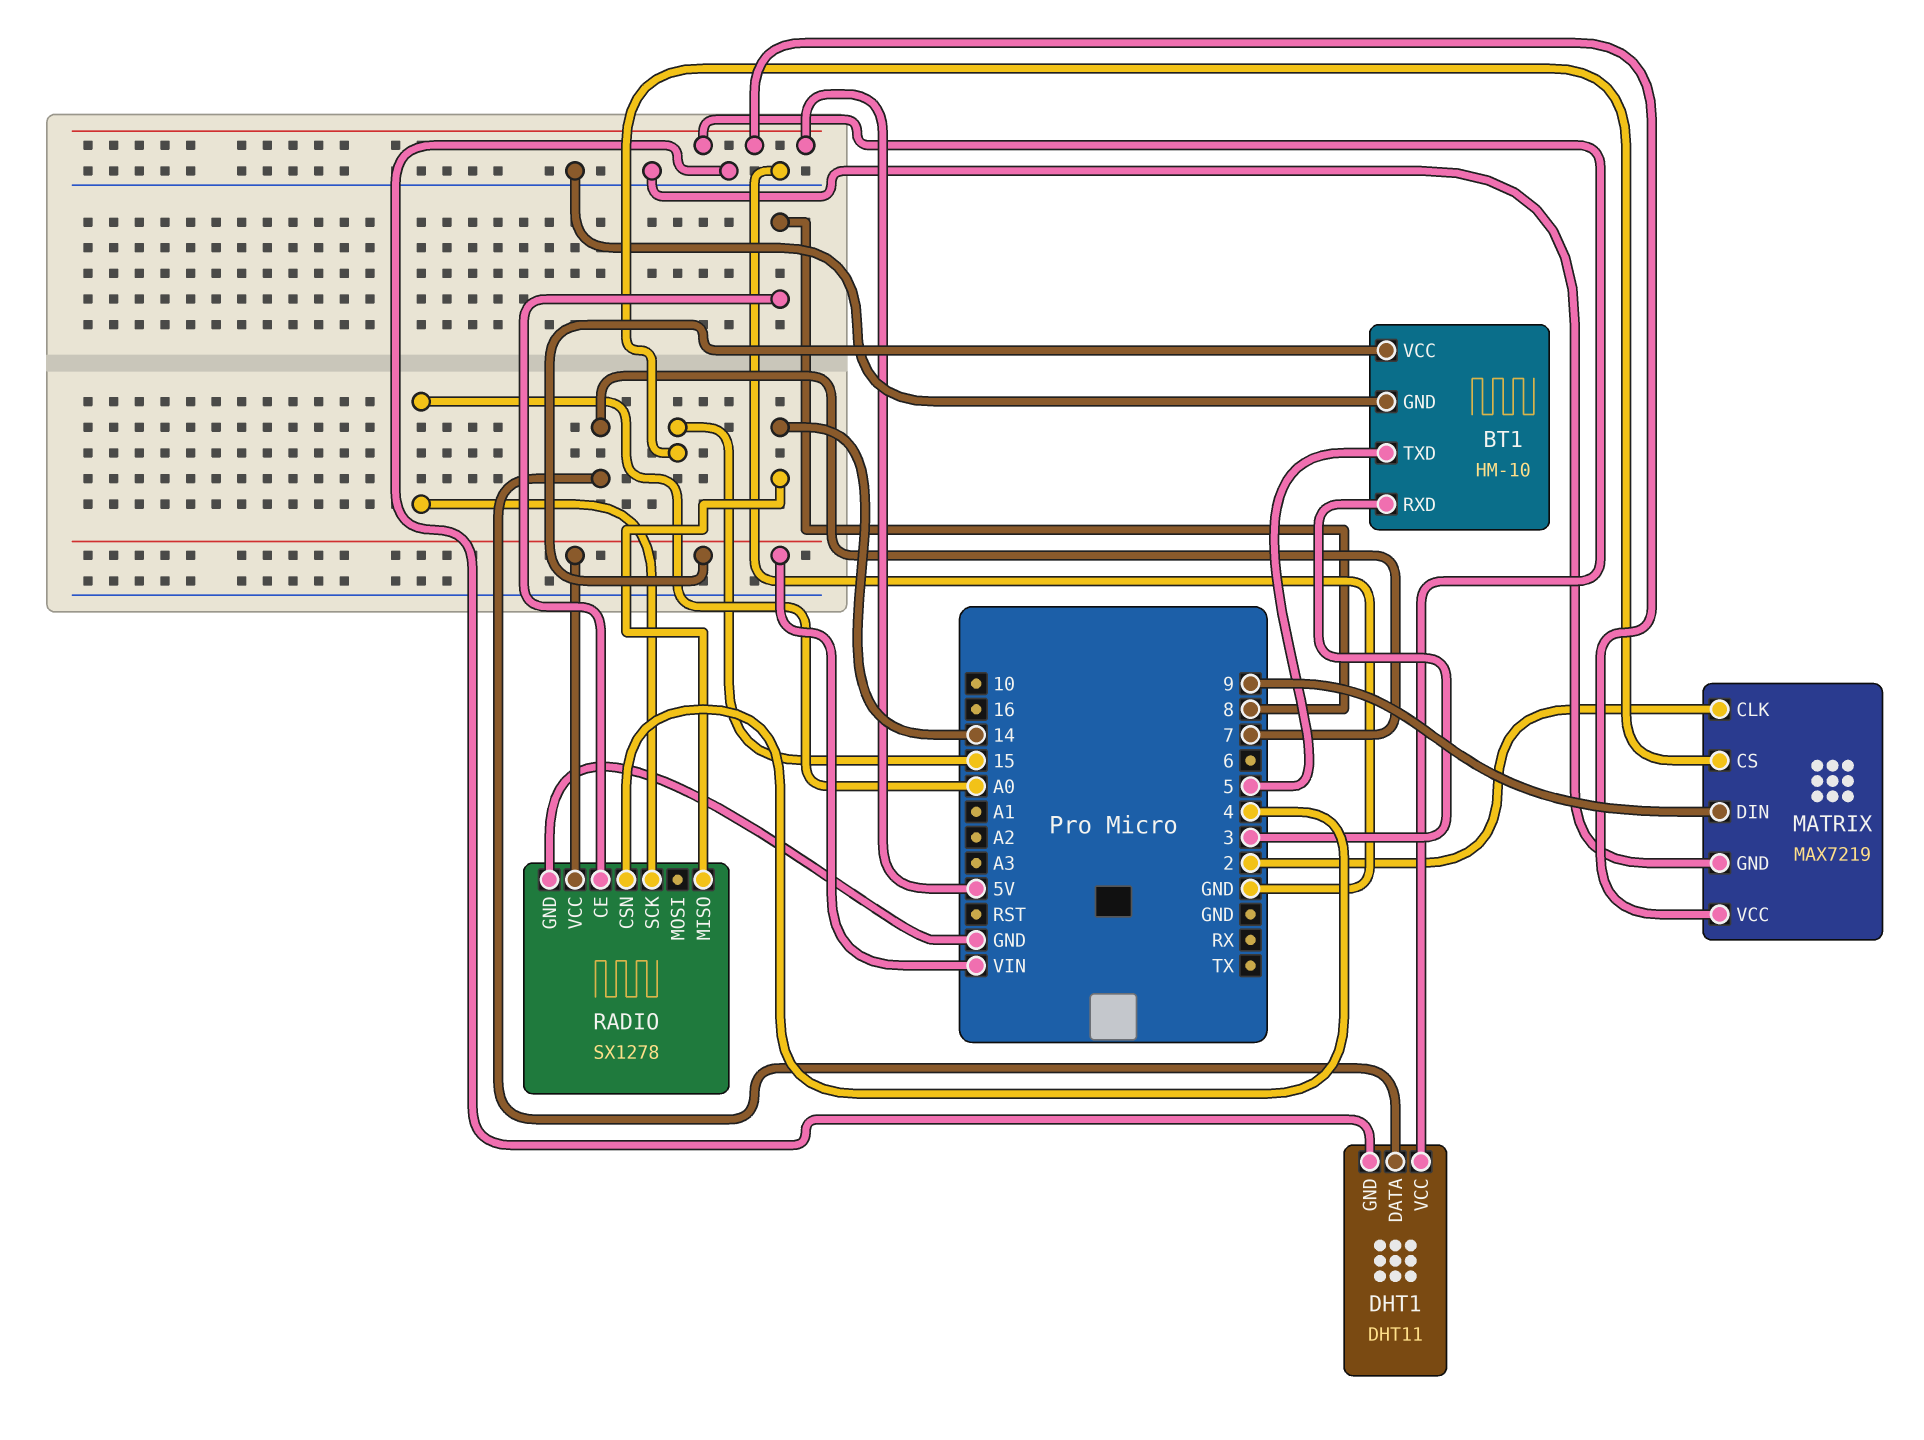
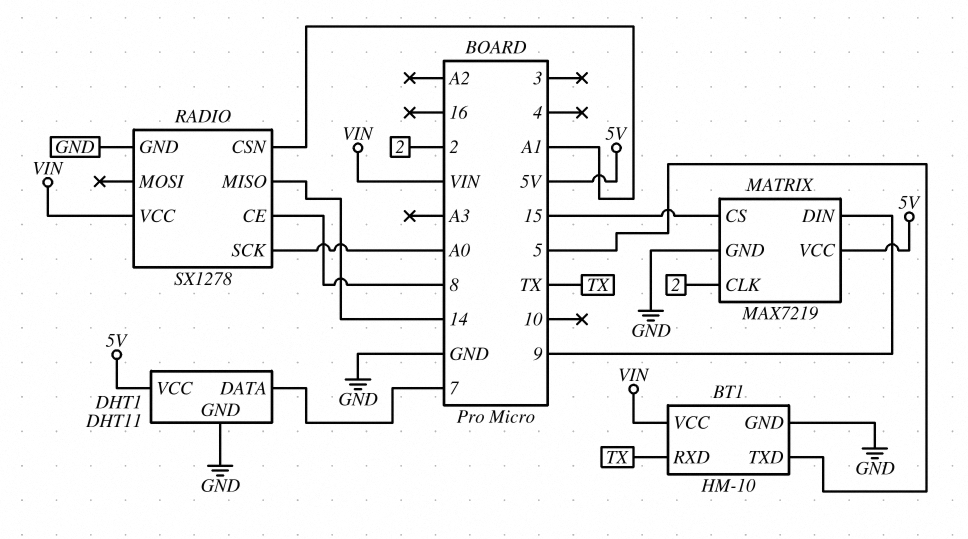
BT1 pin RXD: 3 -> TX
RADIO pin CSN: 4 -> A1

